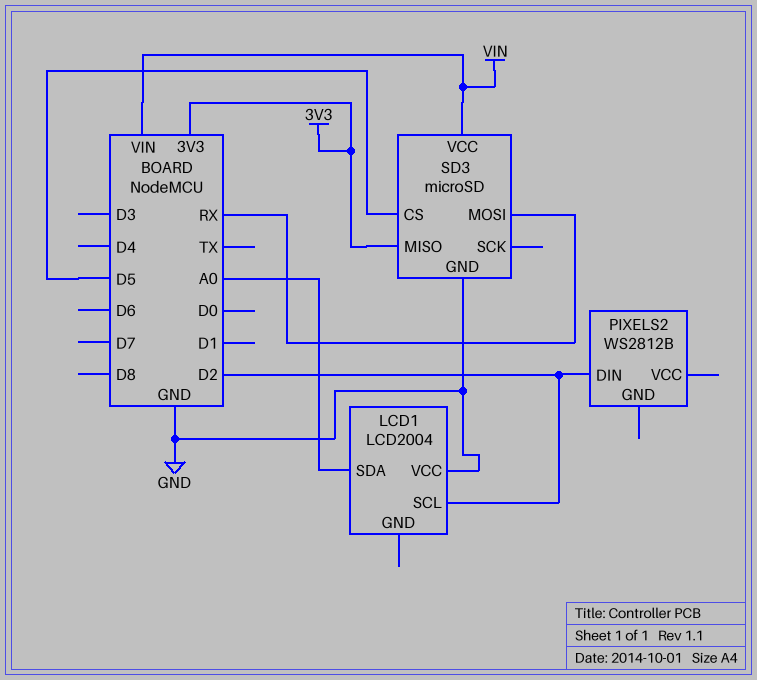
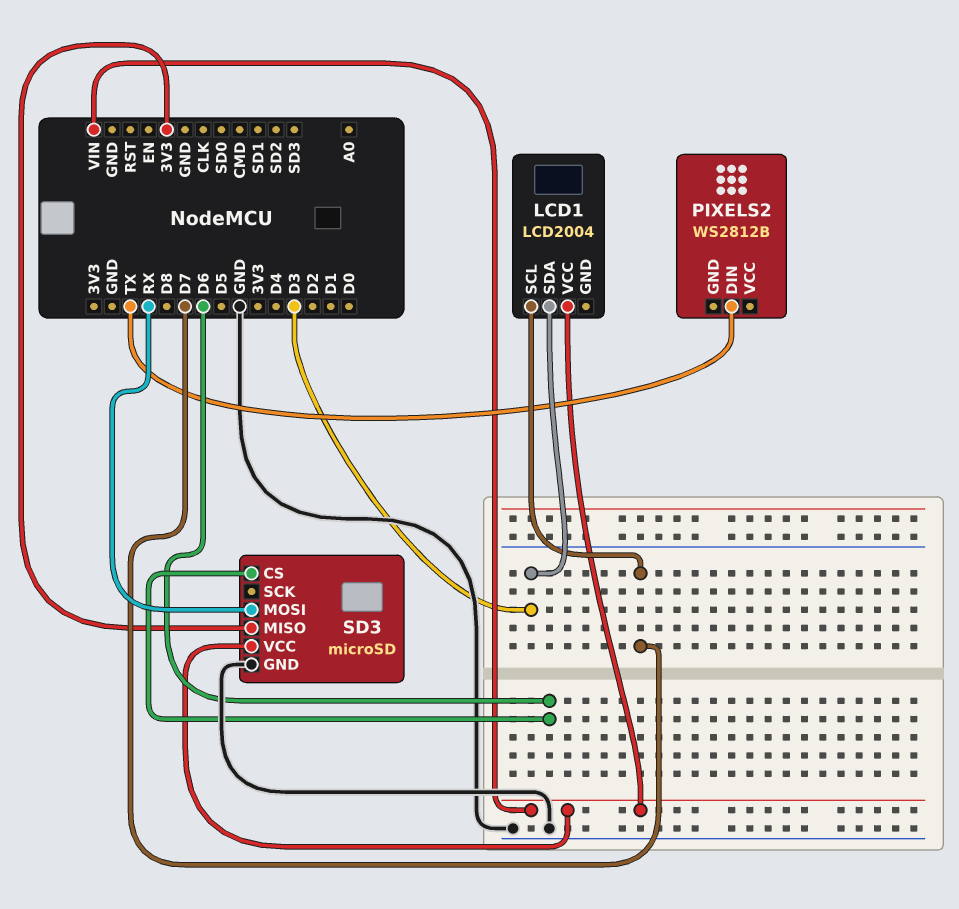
LCD1 pin SCL: D2 -> D7
LCD1 pin SDA: A0 -> D3
LCD1 pin VCC: GND -> VIN
PIXELS2 pin DIN: D2 -> TX
SD3 pin CS: D5 -> D6

